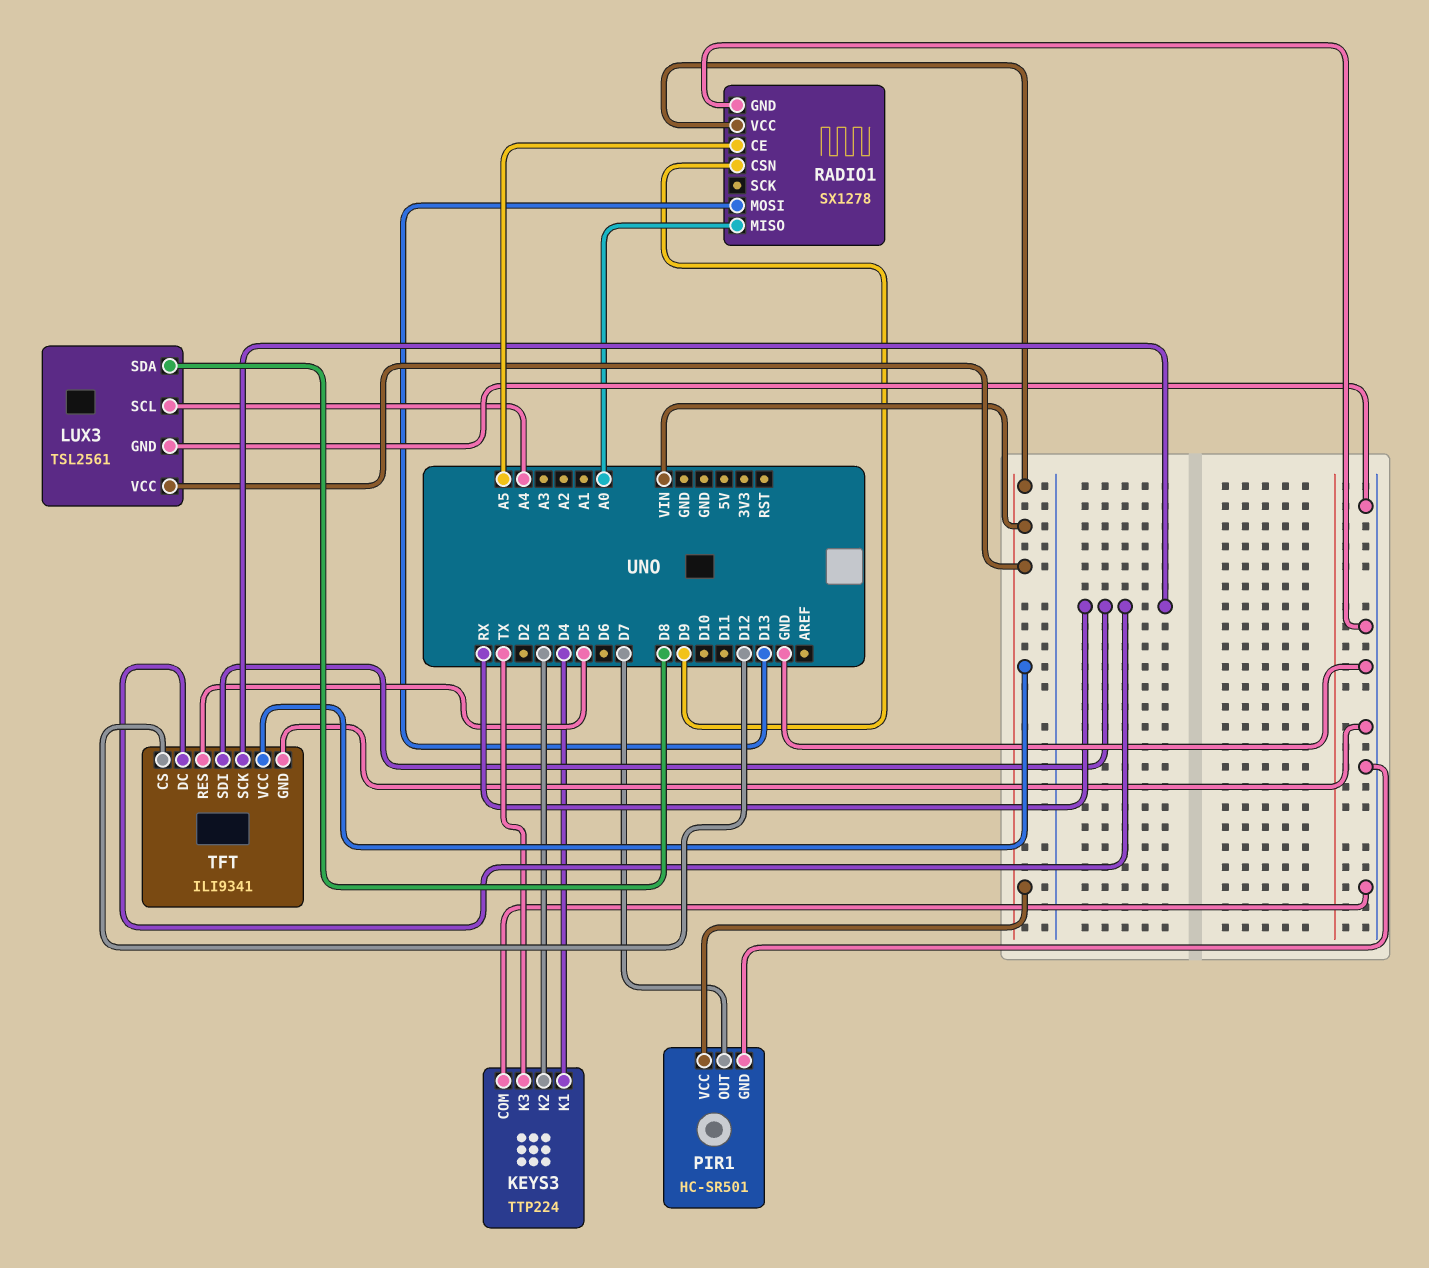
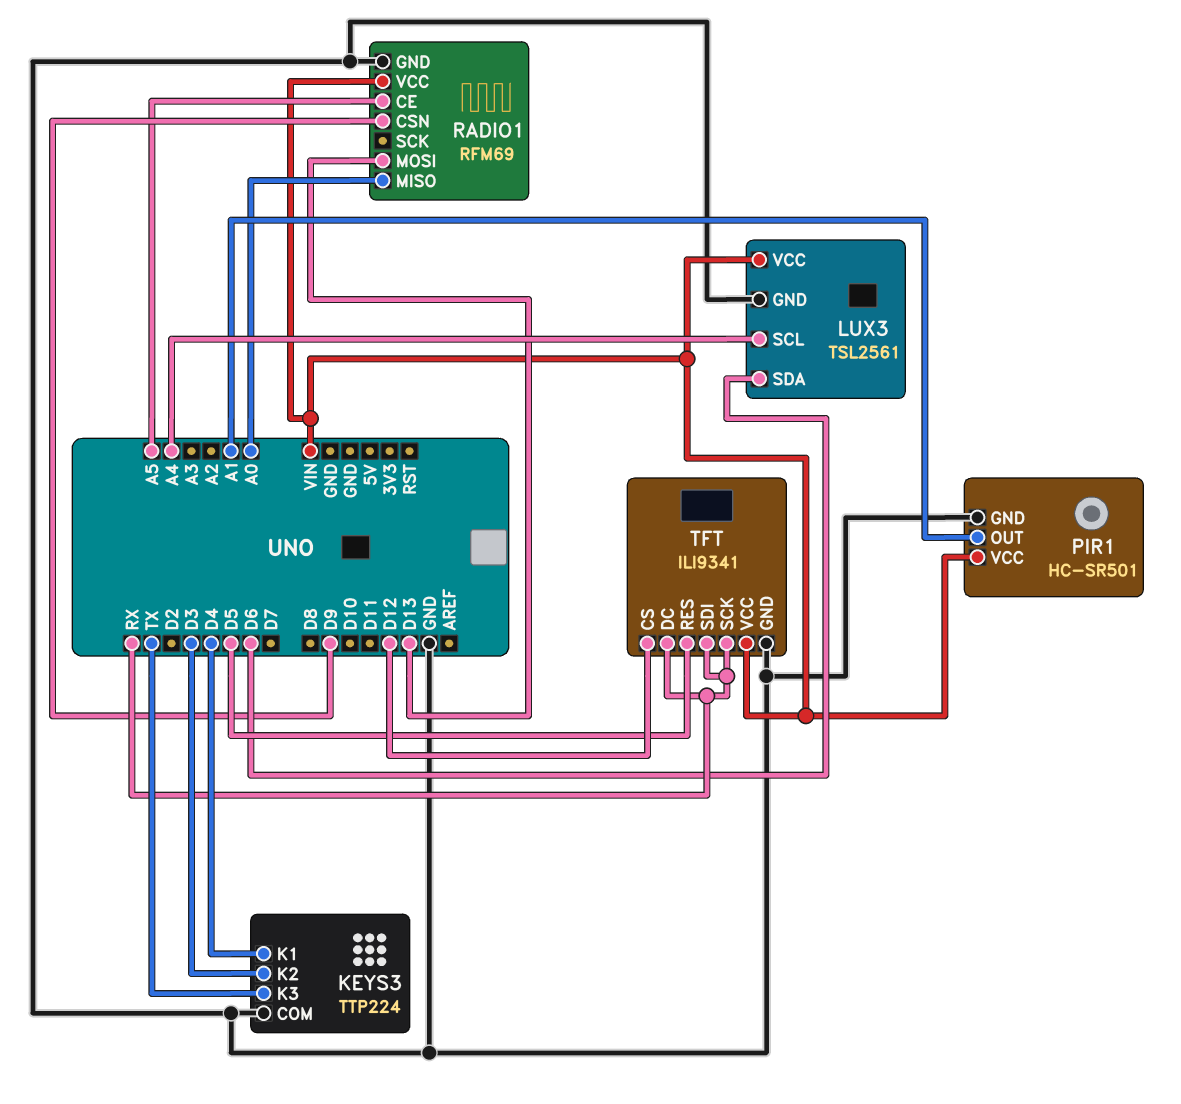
LUX3 pin SDA: D8 -> D6
PIR1 pin OUT: D7 -> A1
RADIO1: SX1278 -> RFM69

